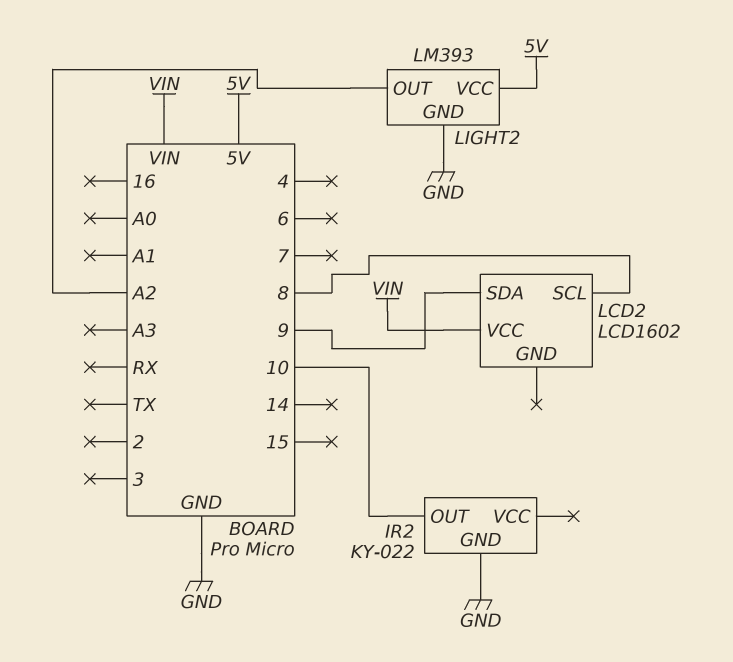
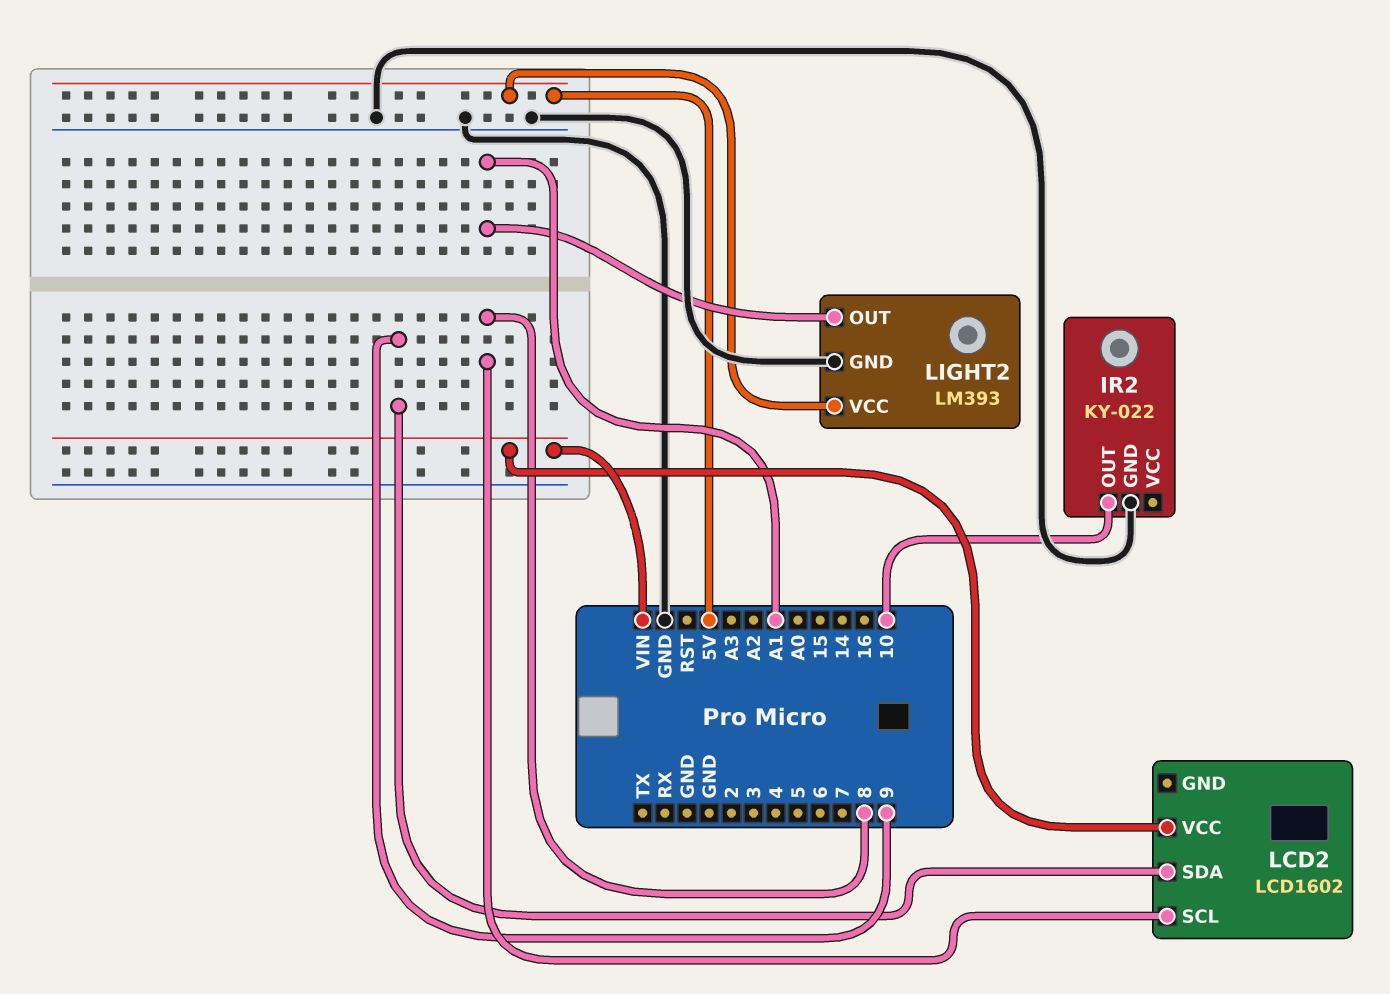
LIGHT2 pin OUT: A2 -> A1

